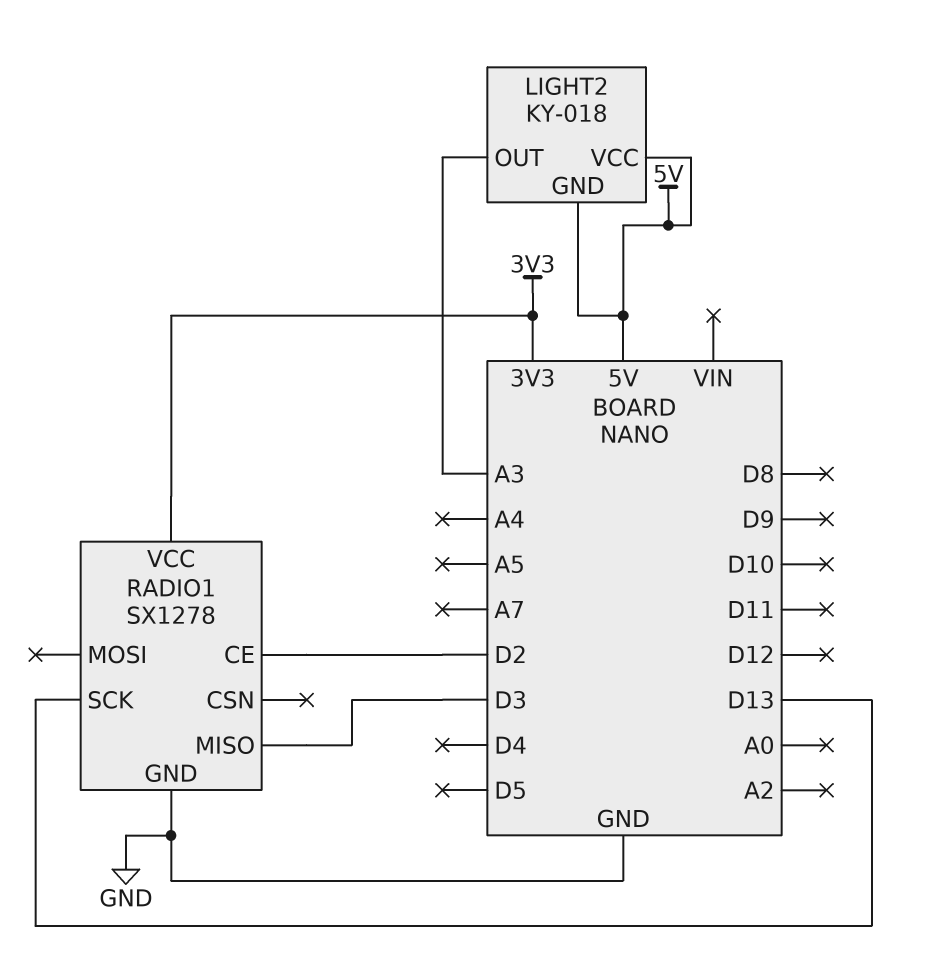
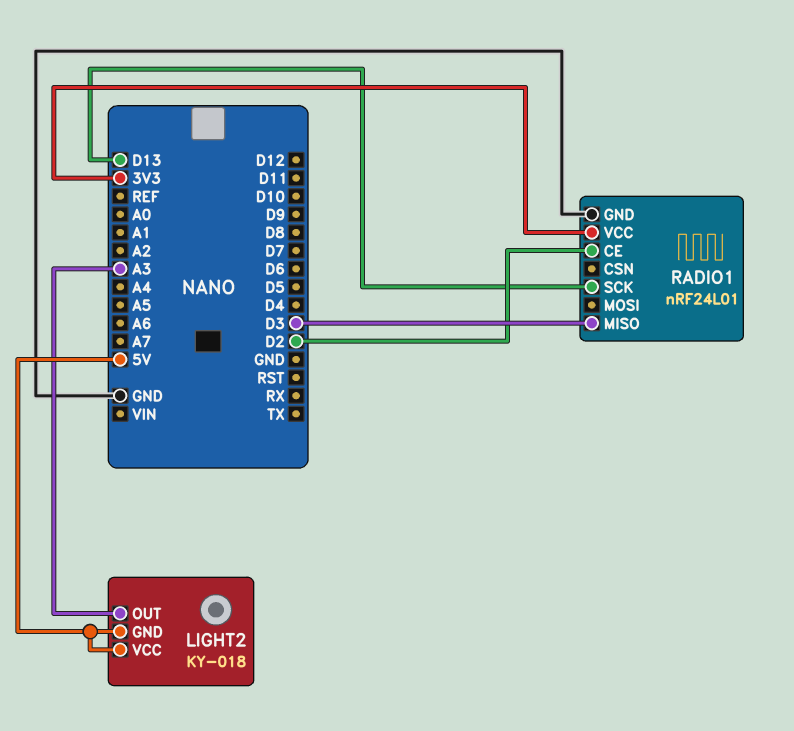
RADIO1: SX1278 -> nRF24L01

